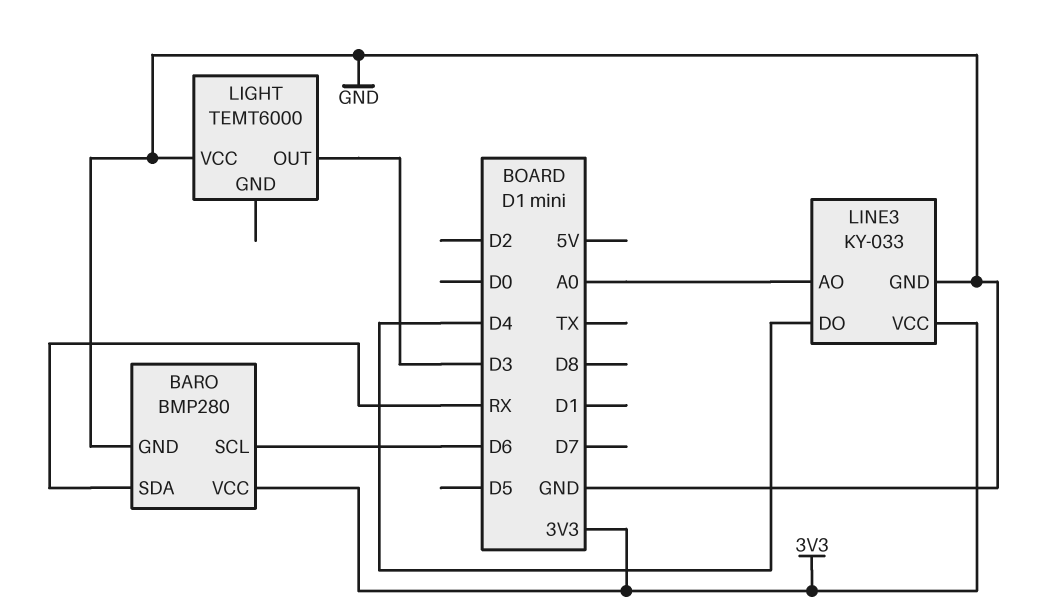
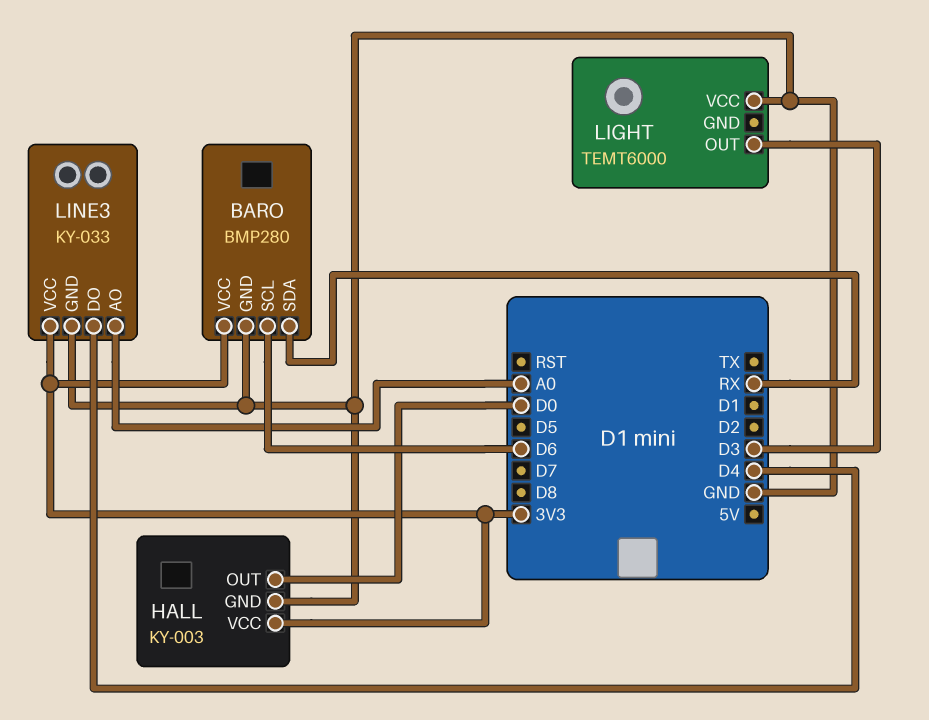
HALL: none -> KY-003
HALL pin GND: none -> GND
HALL pin OUT: none -> D0
HALL pin VCC: none -> 3V3

